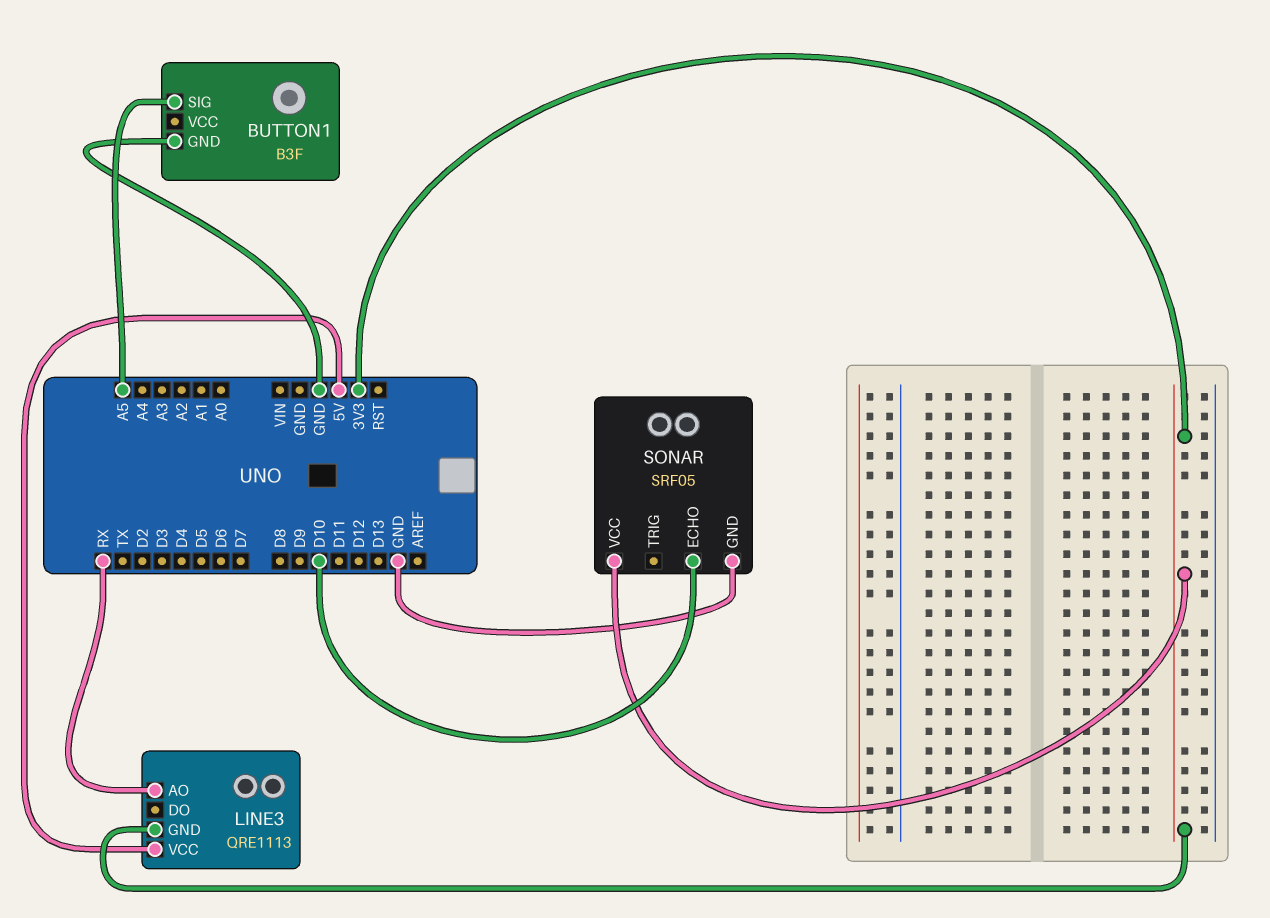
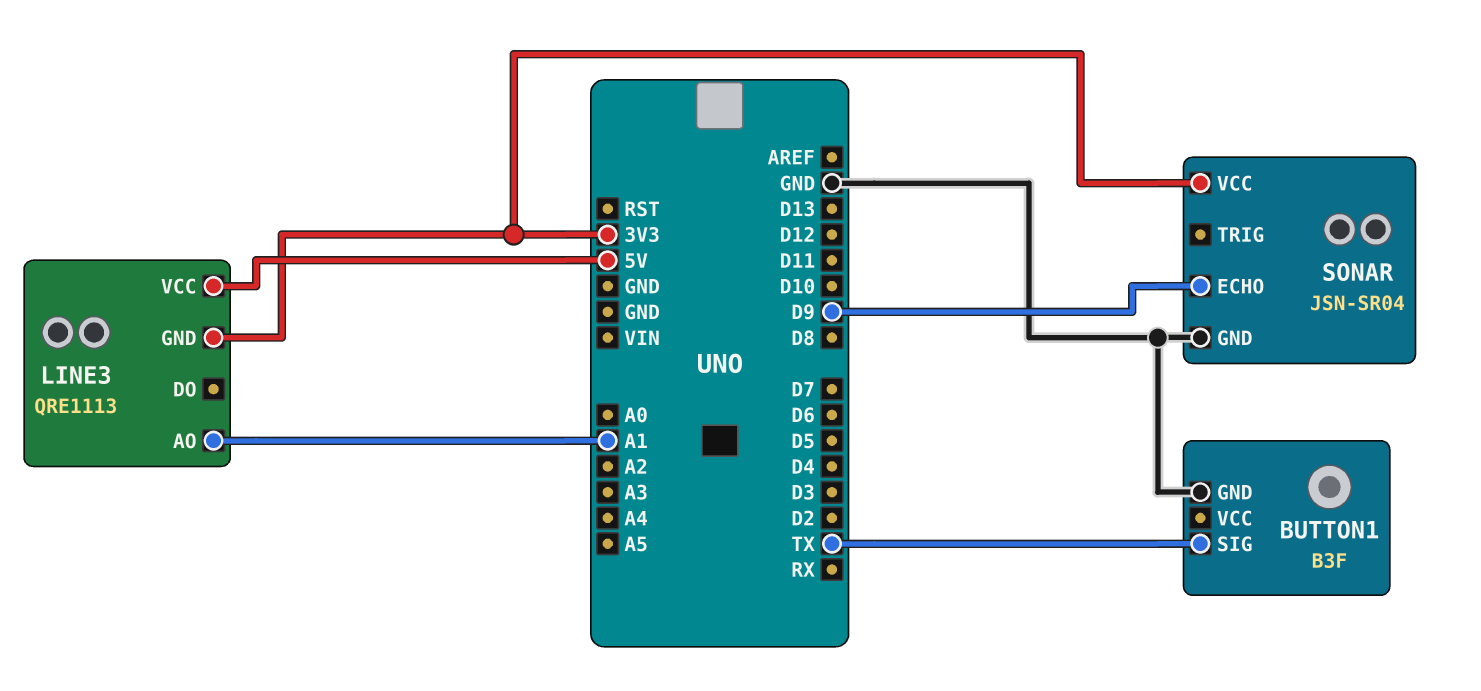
BUTTON1 pin SIG: A5 -> TX
LINE3 pin AO: RX -> A1
SONAR: SRF05 -> JSN-SR04
SONAR pin ECHO: D10 -> D9

